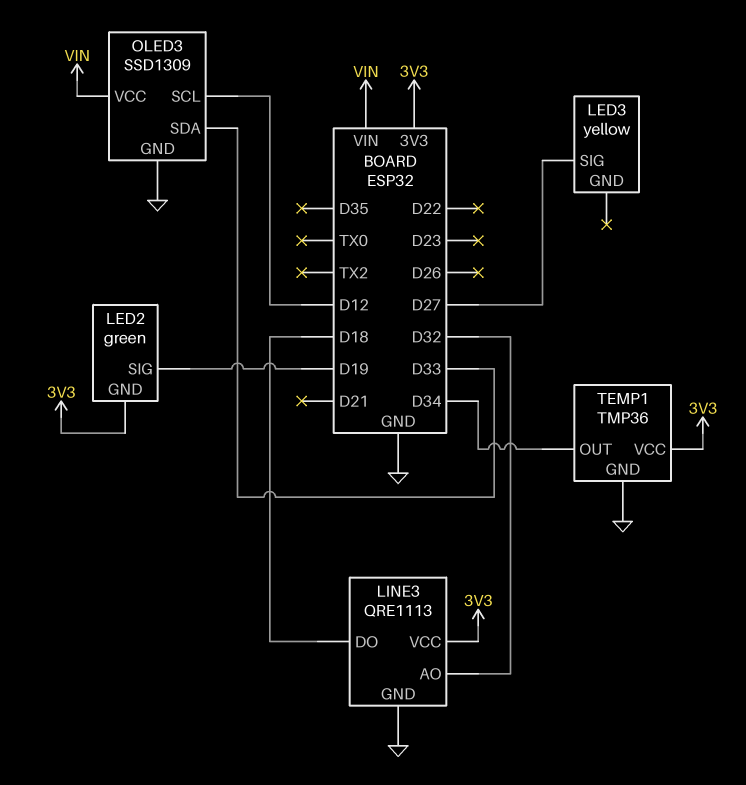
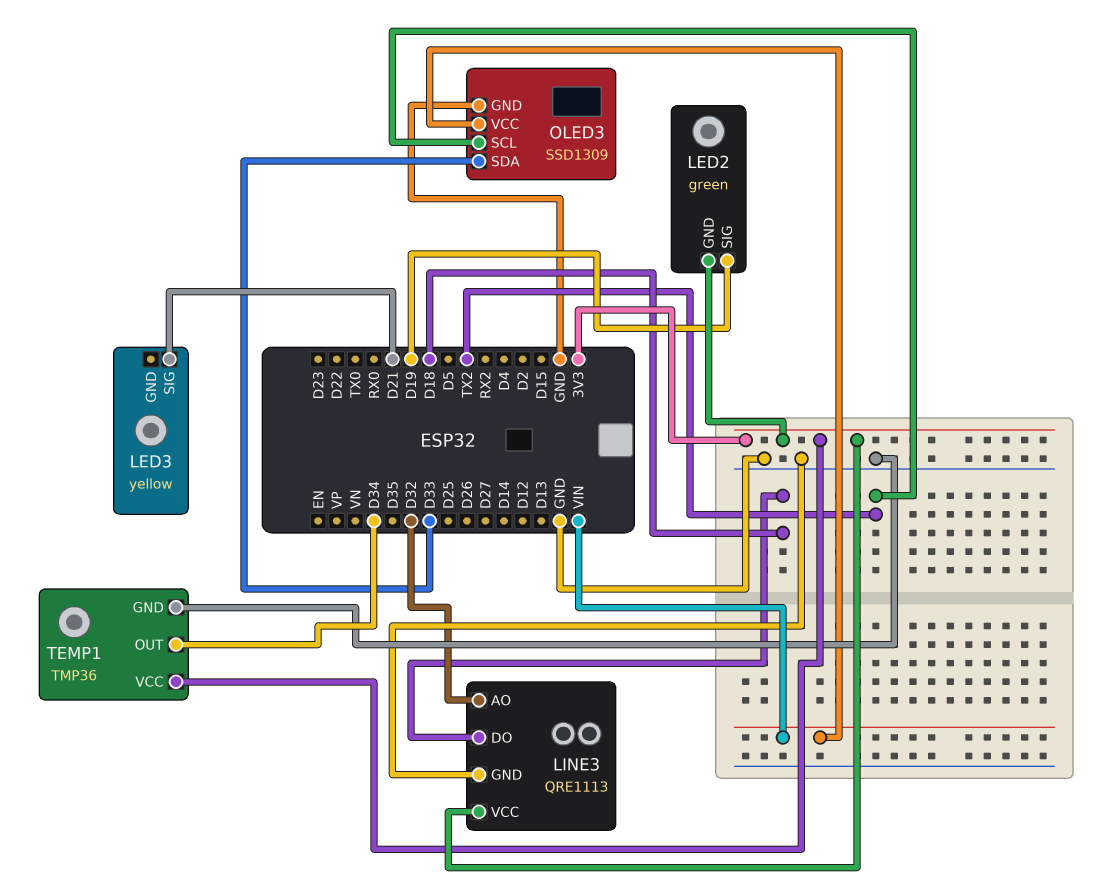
LED3 pin SIG: D27 -> D21
OLED3 pin SCL: D12 -> TX2

